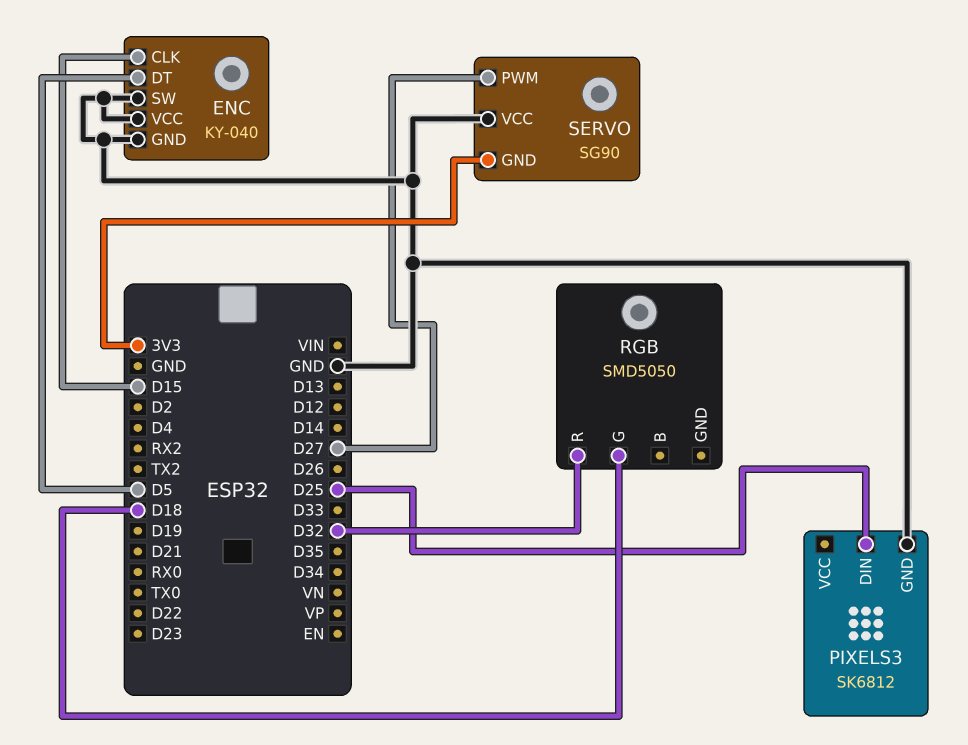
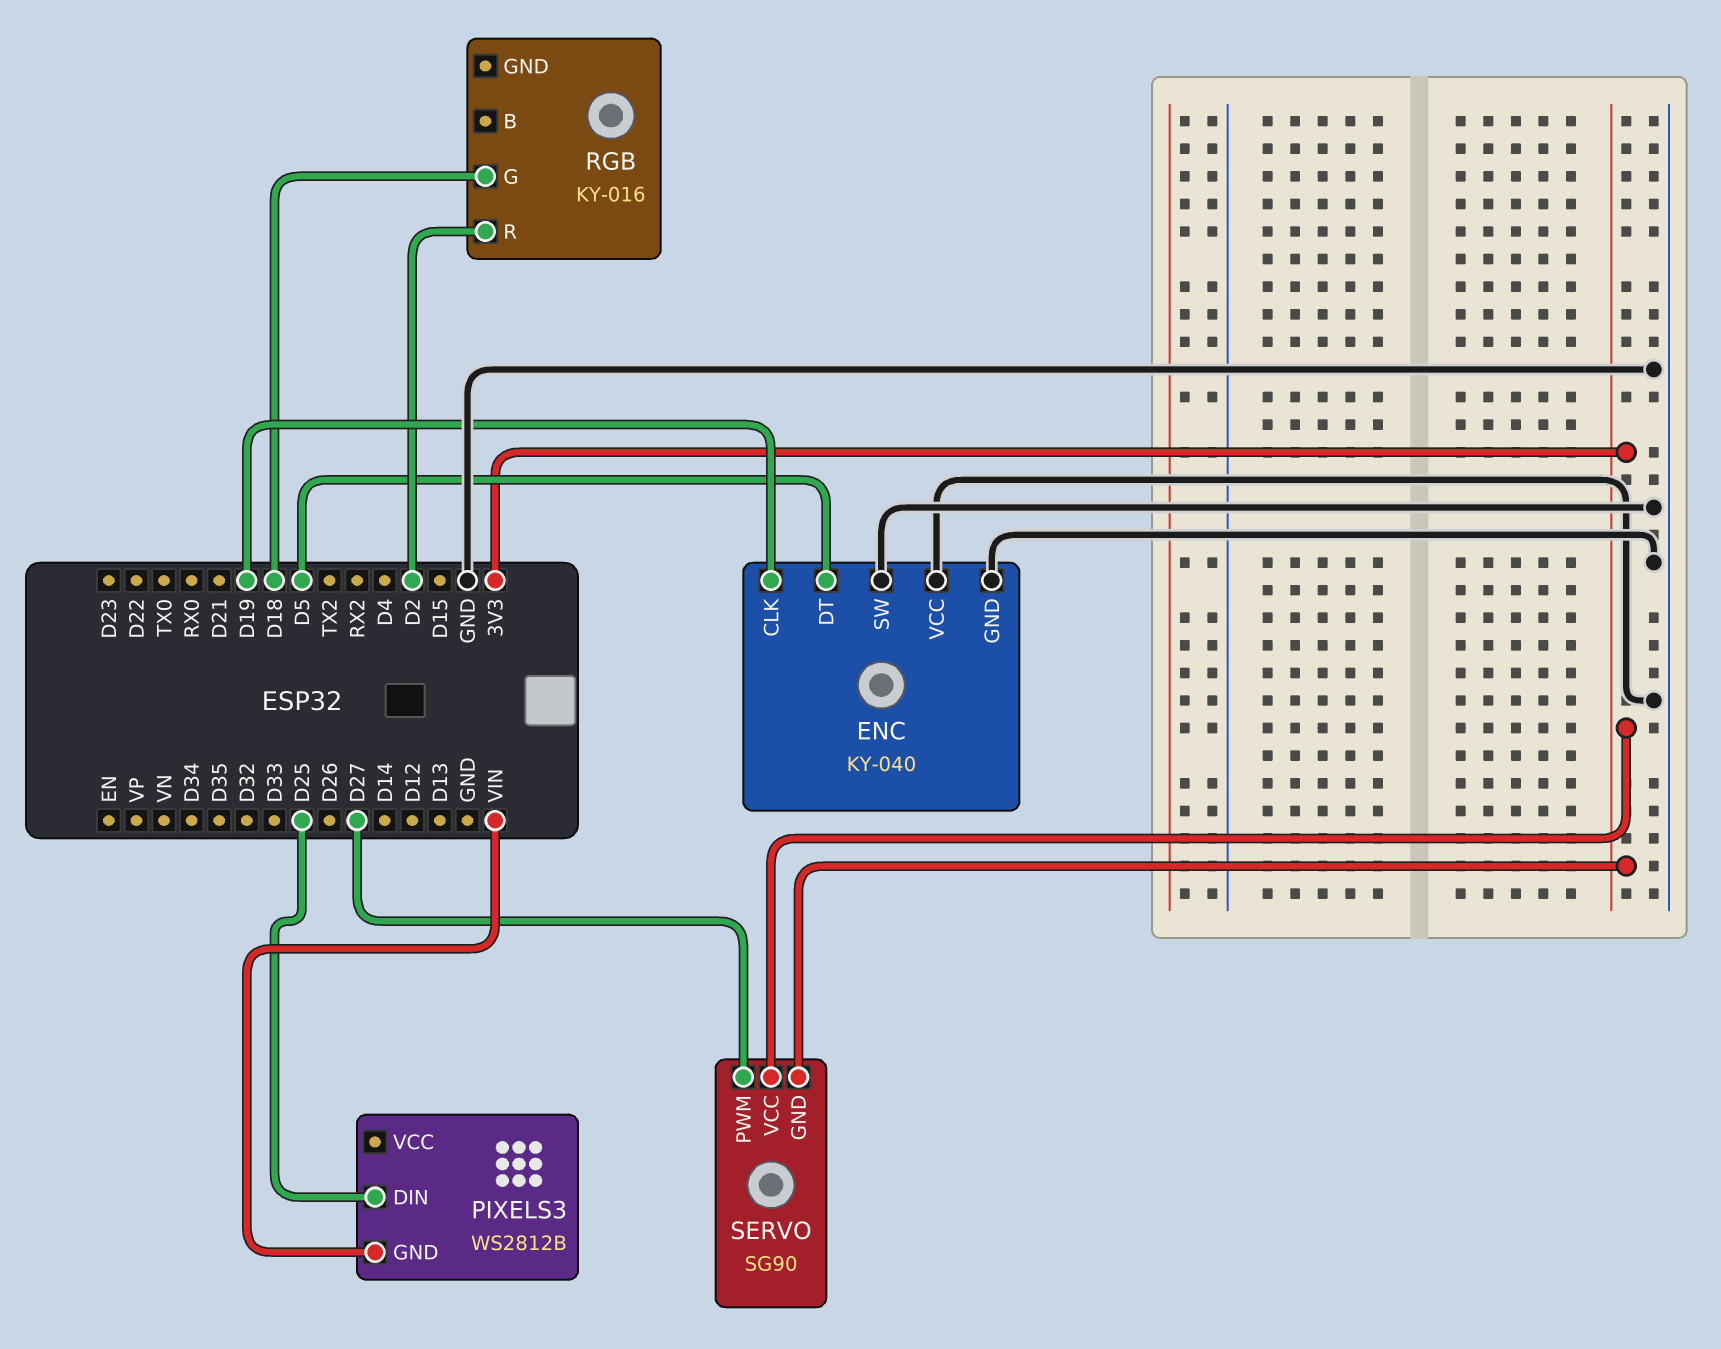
ENC pin CLK: D15 -> D19
PIXELS3: SK6812 -> WS2812B
PIXELS3 pin GND: GND -> VIN
RGB: SMD5050 -> KY-016
RGB pin R: D32 -> D2
SERVO pin VCC: GND -> 3V3

